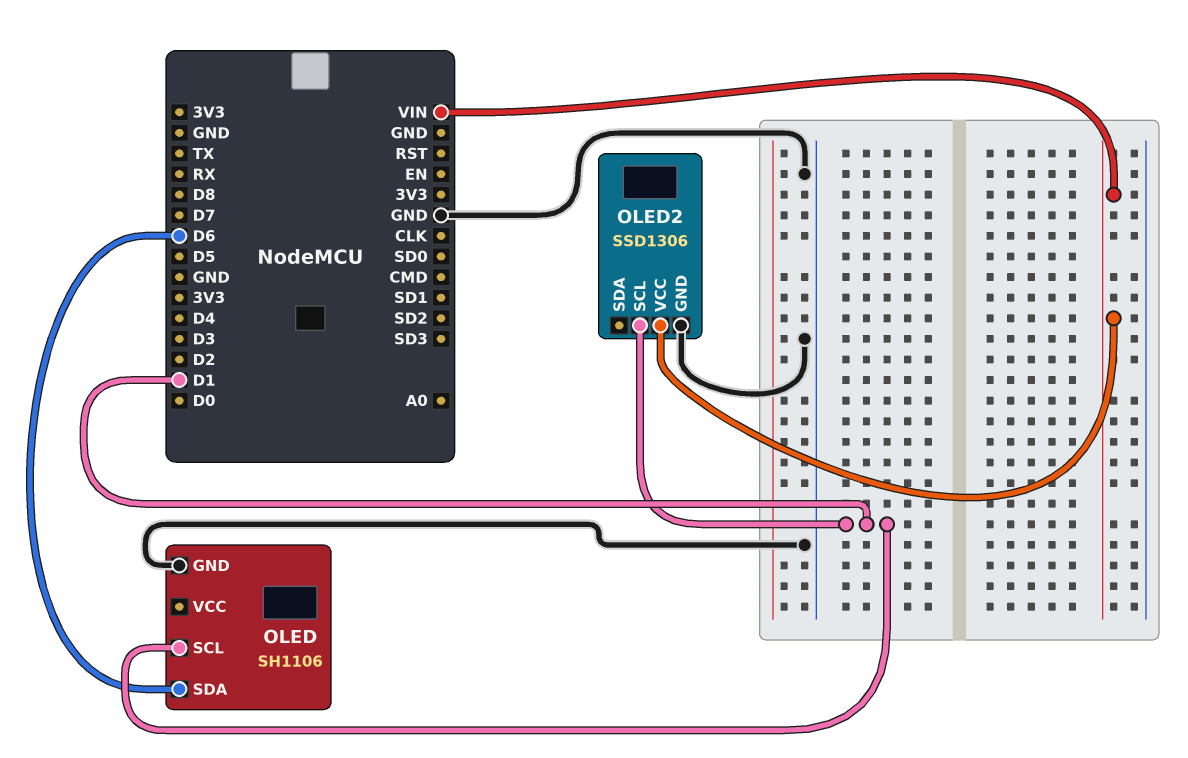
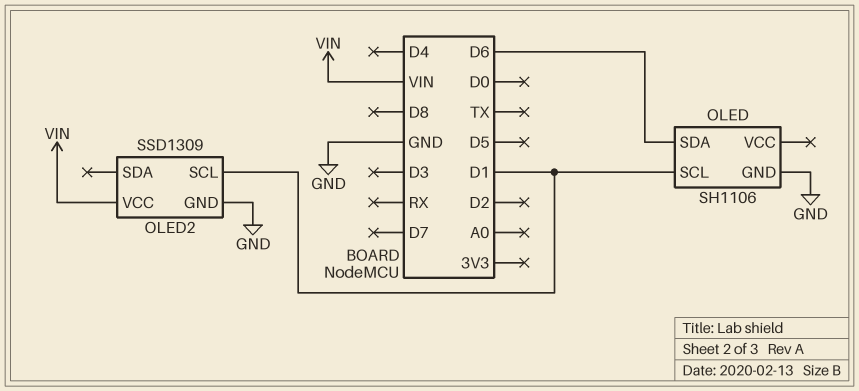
OLED2: SSD1306 -> SSD1309

